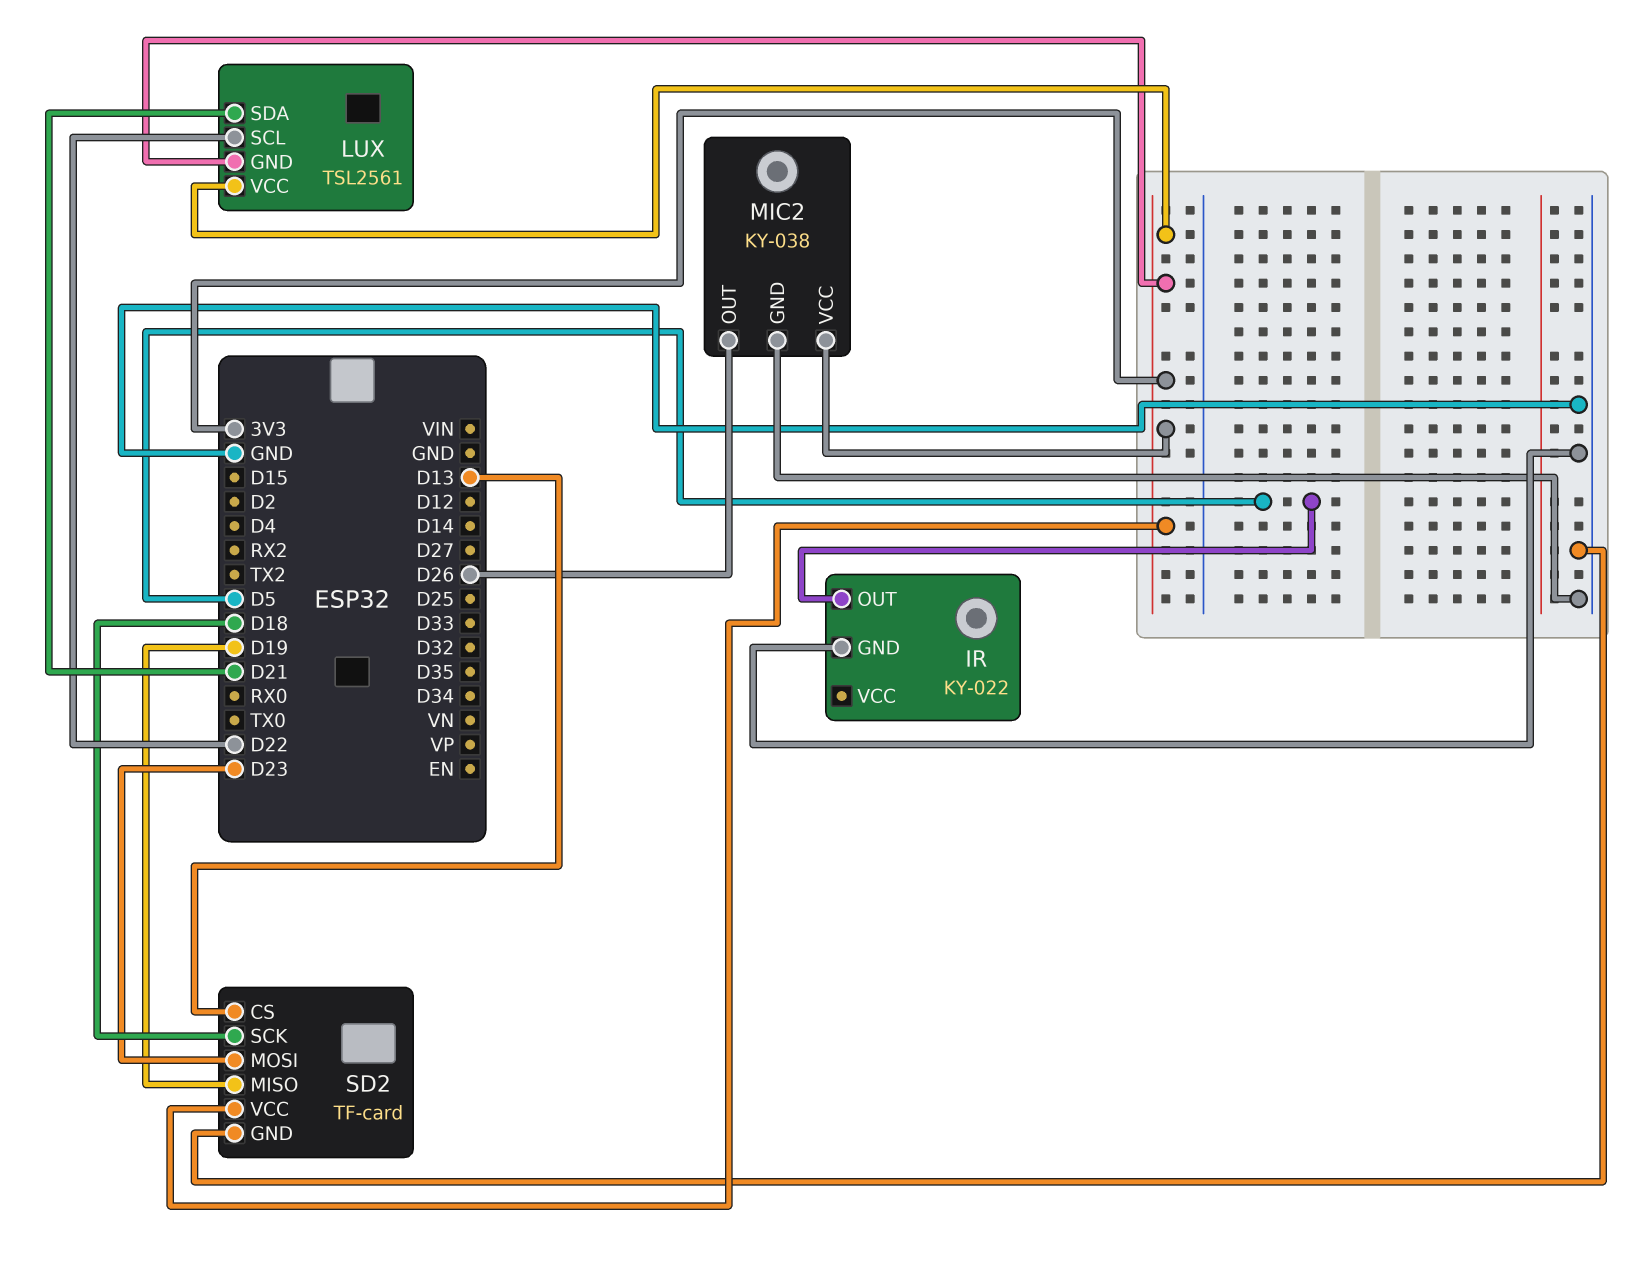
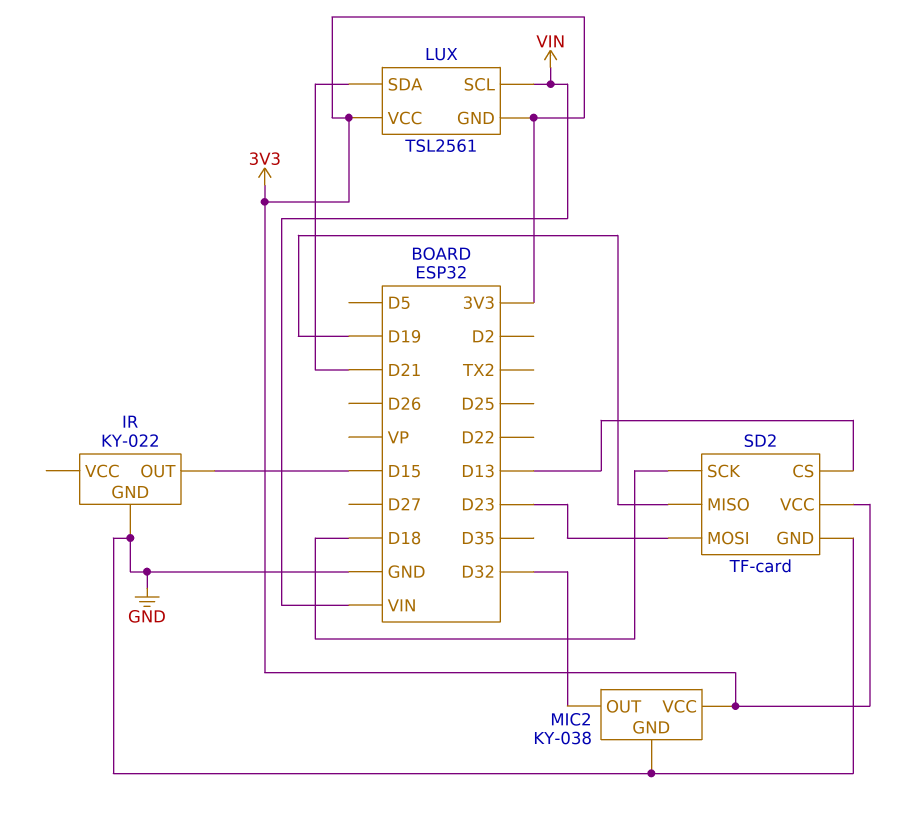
IR pin OUT: D5 -> D15
LUX pin SCL: D22 -> VIN
MIC2 pin OUT: D26 -> D32

